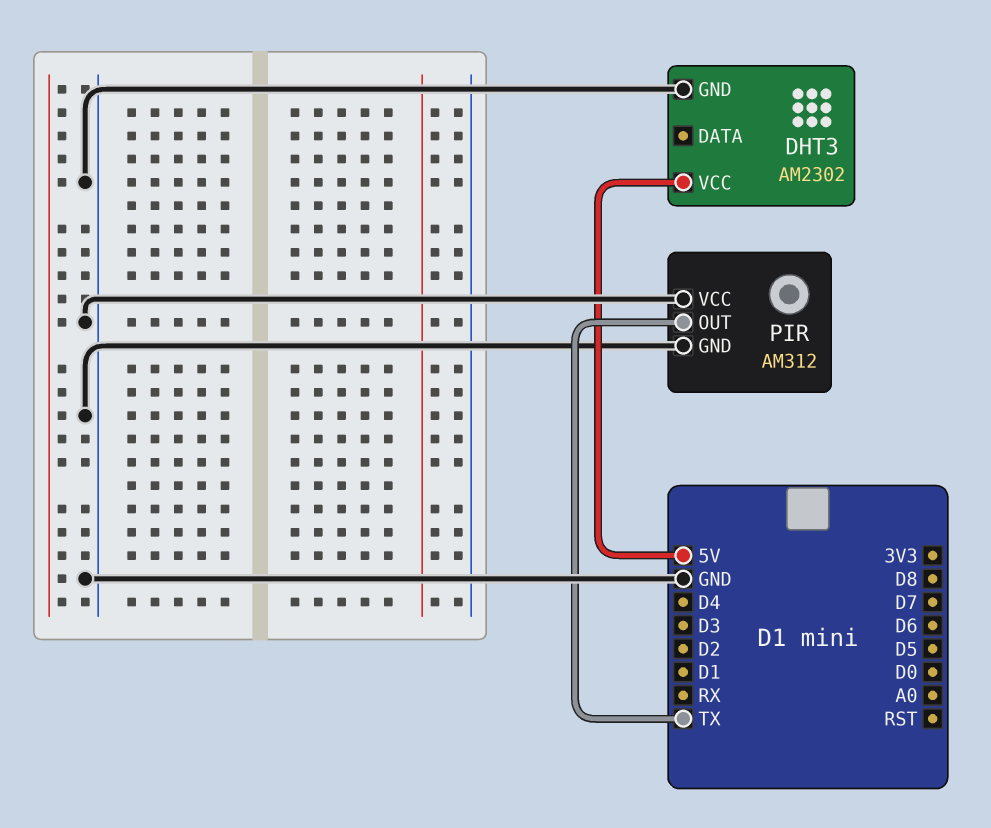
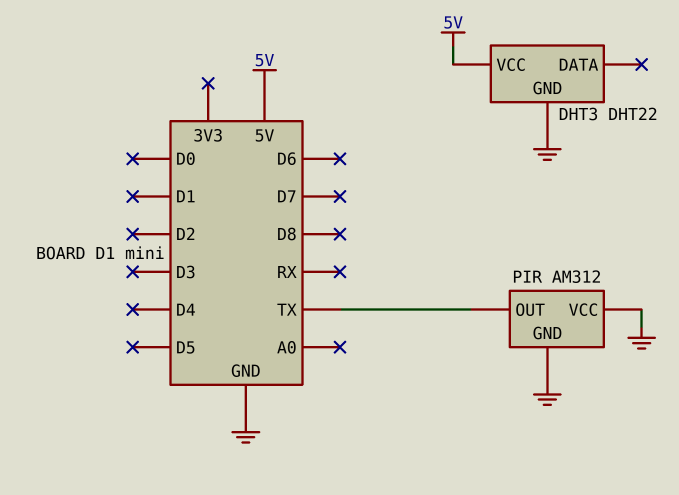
DHT3: AM2302 -> DHT22

